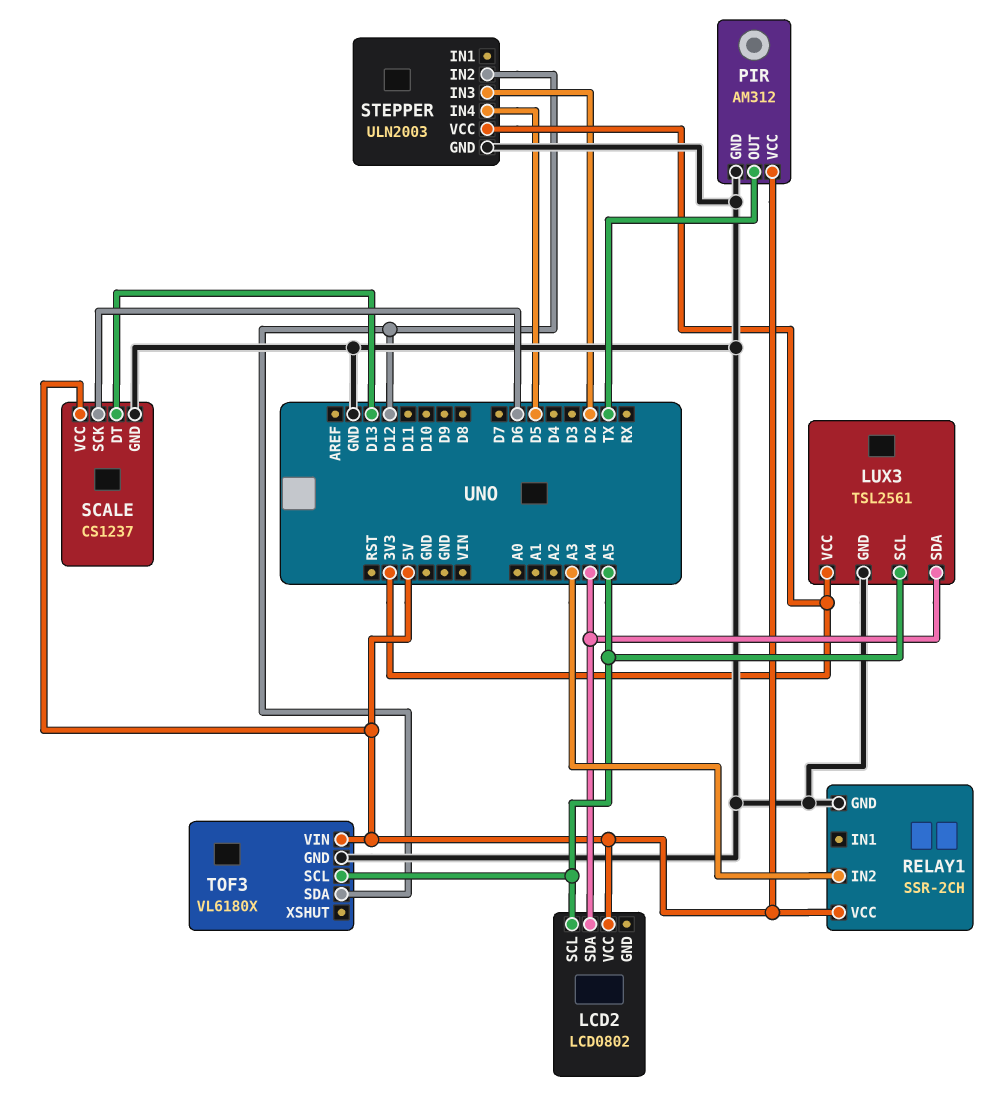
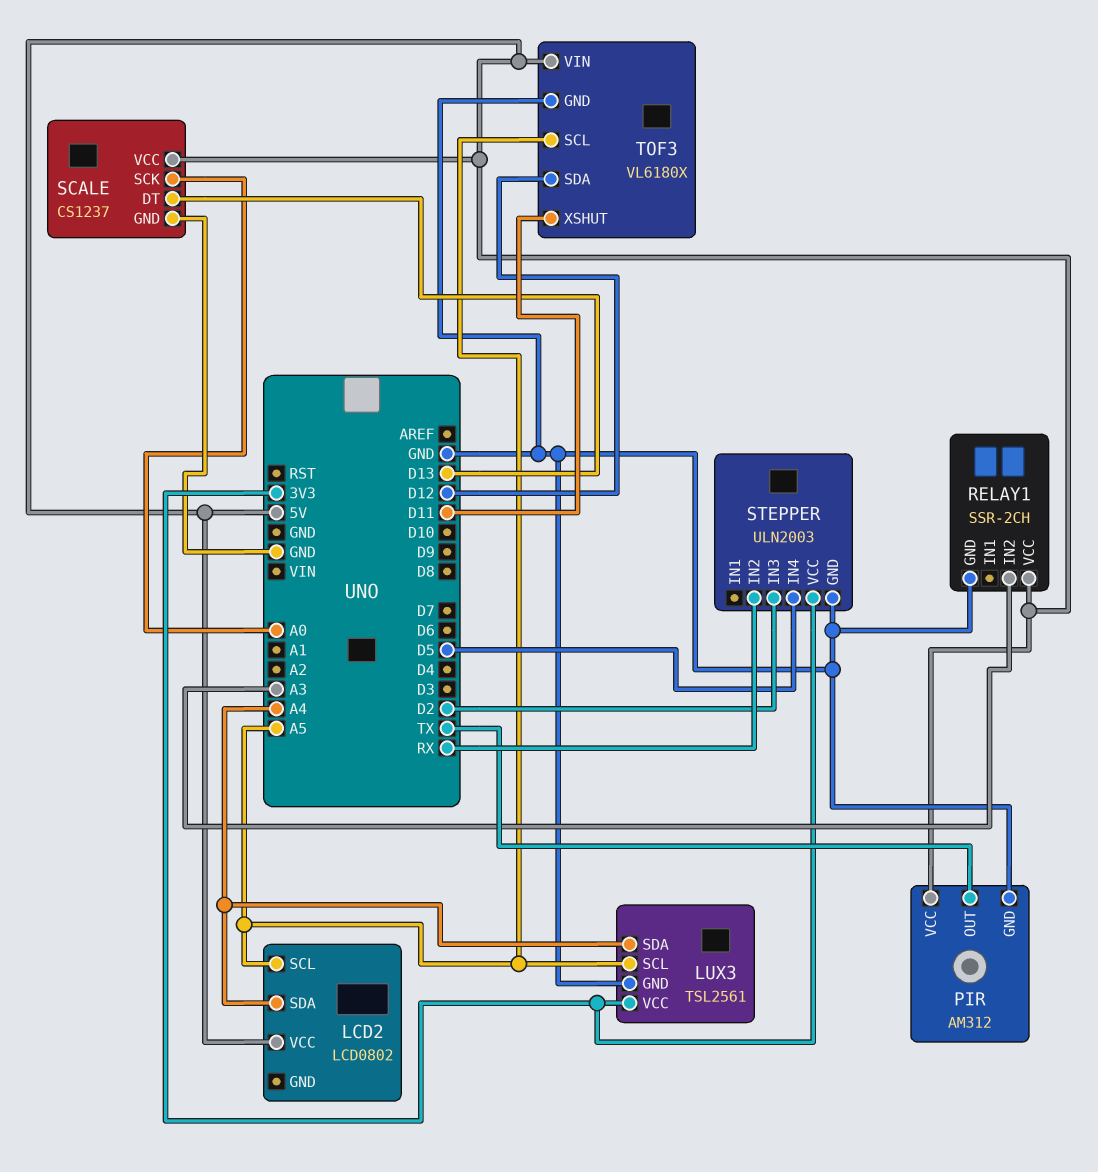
SCALE pin SCK: D6 -> A0
STEPPER pin IN2: D12 -> RX
TOF3 pin XSHUT: none -> D11

